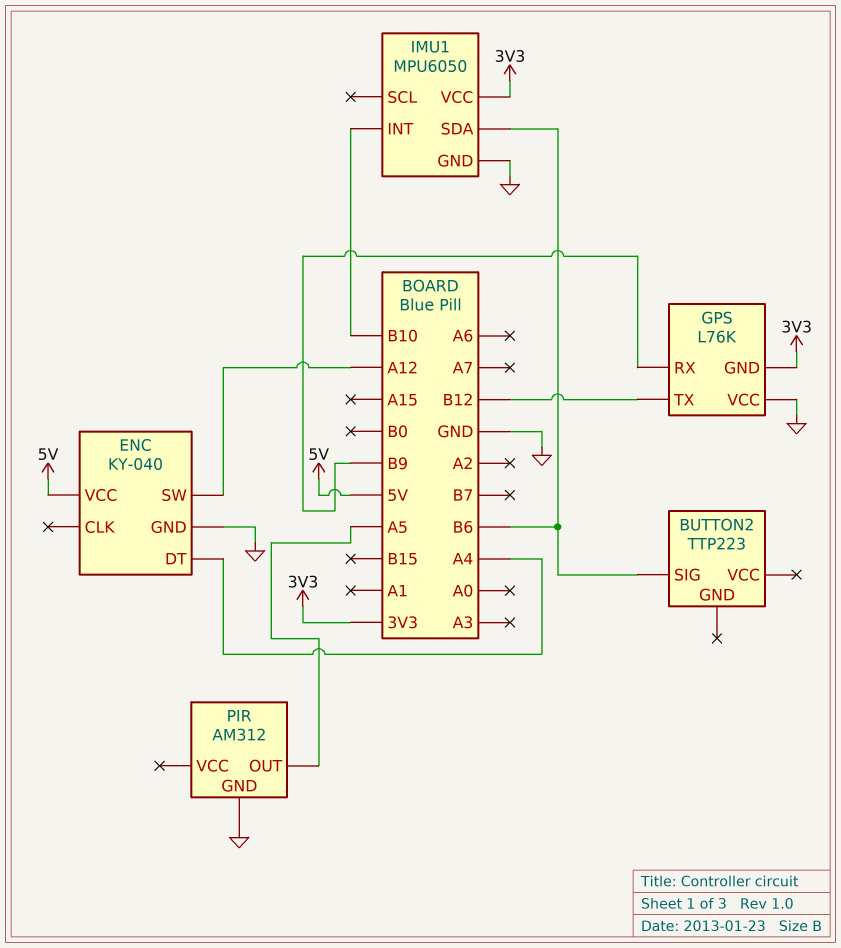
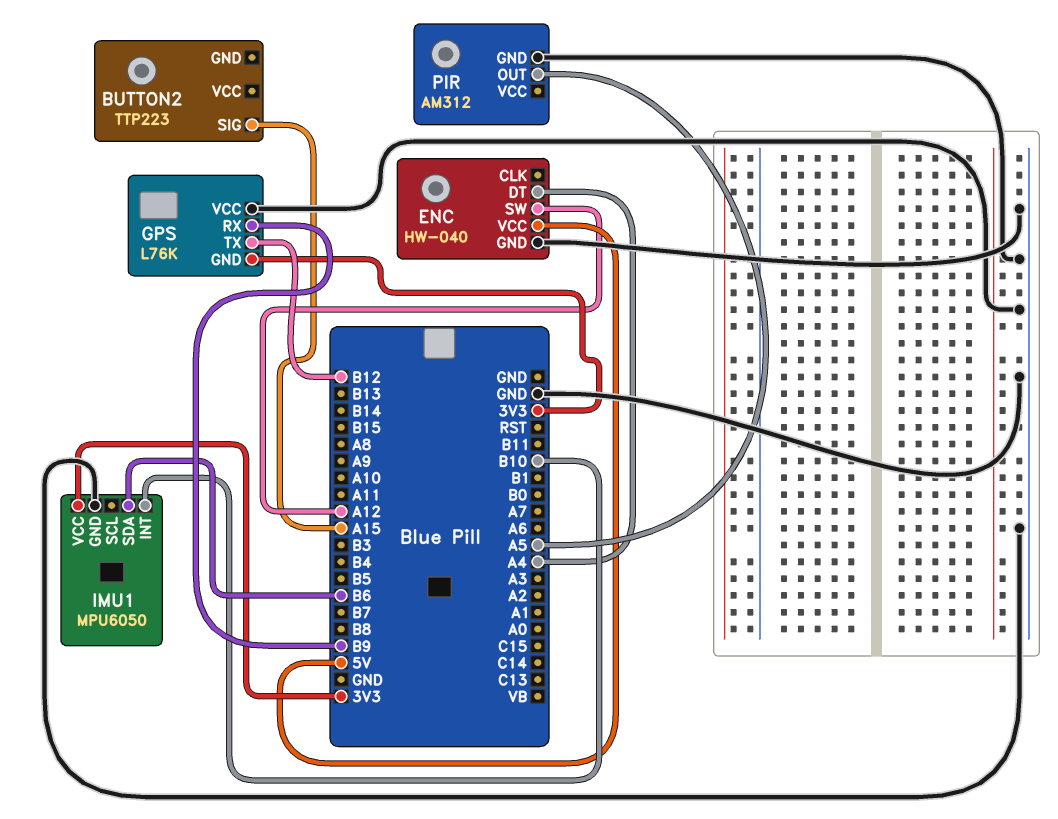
BUTTON2 pin SIG: B6 -> A15
ENC: KY-040 -> HW-040

